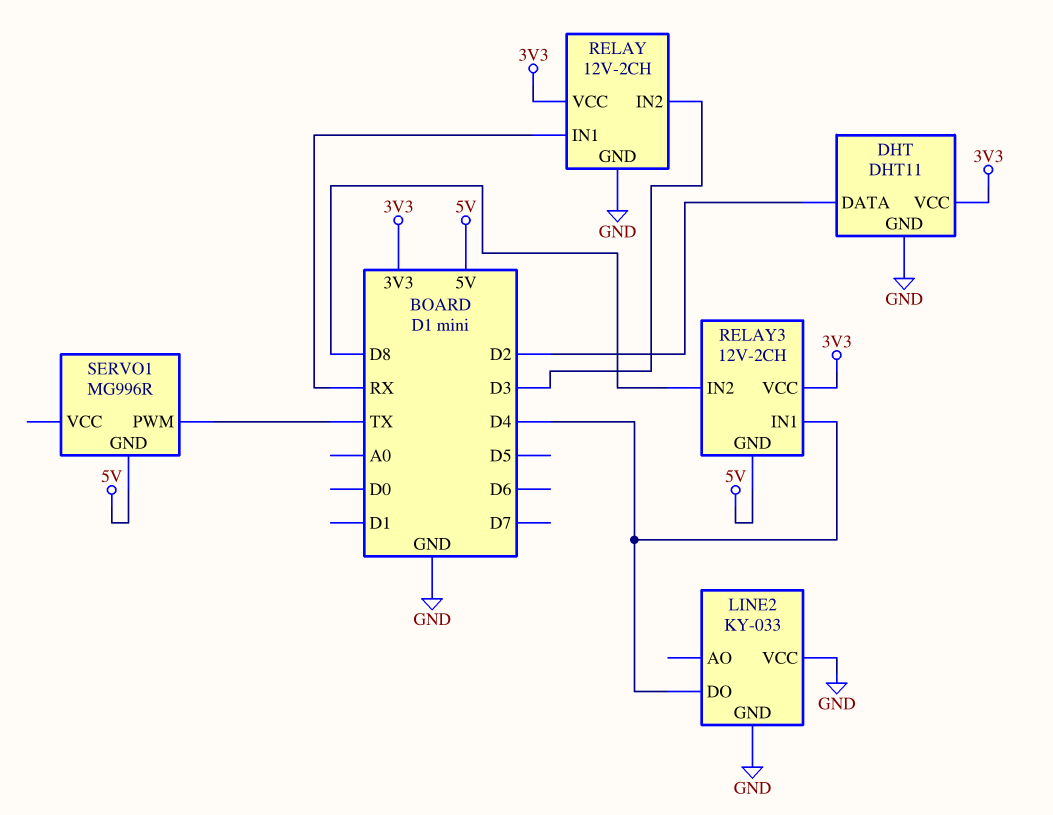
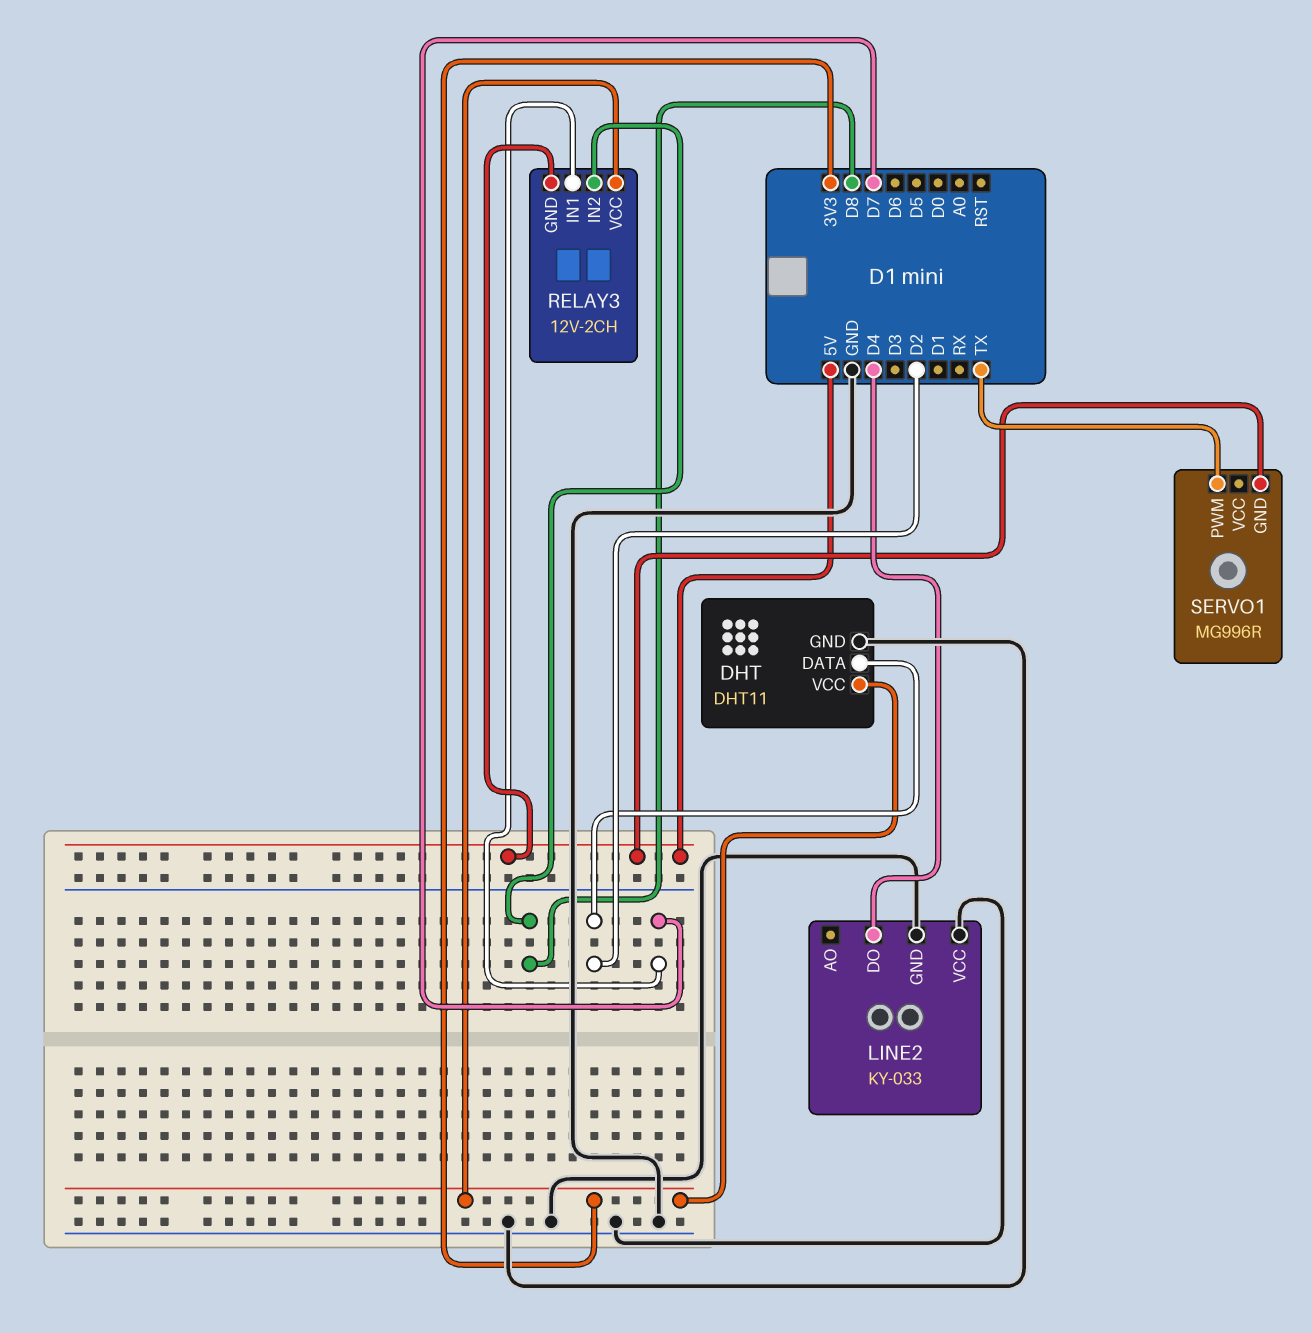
RELAY: 12V-2CH -> none
RELAY pin GND: GND -> none
RELAY pin IN1: RX -> none
RELAY pin IN2: D3 -> none
RELAY pin VCC: 3V3 -> none
RELAY3 pin IN1: D4 -> D7

